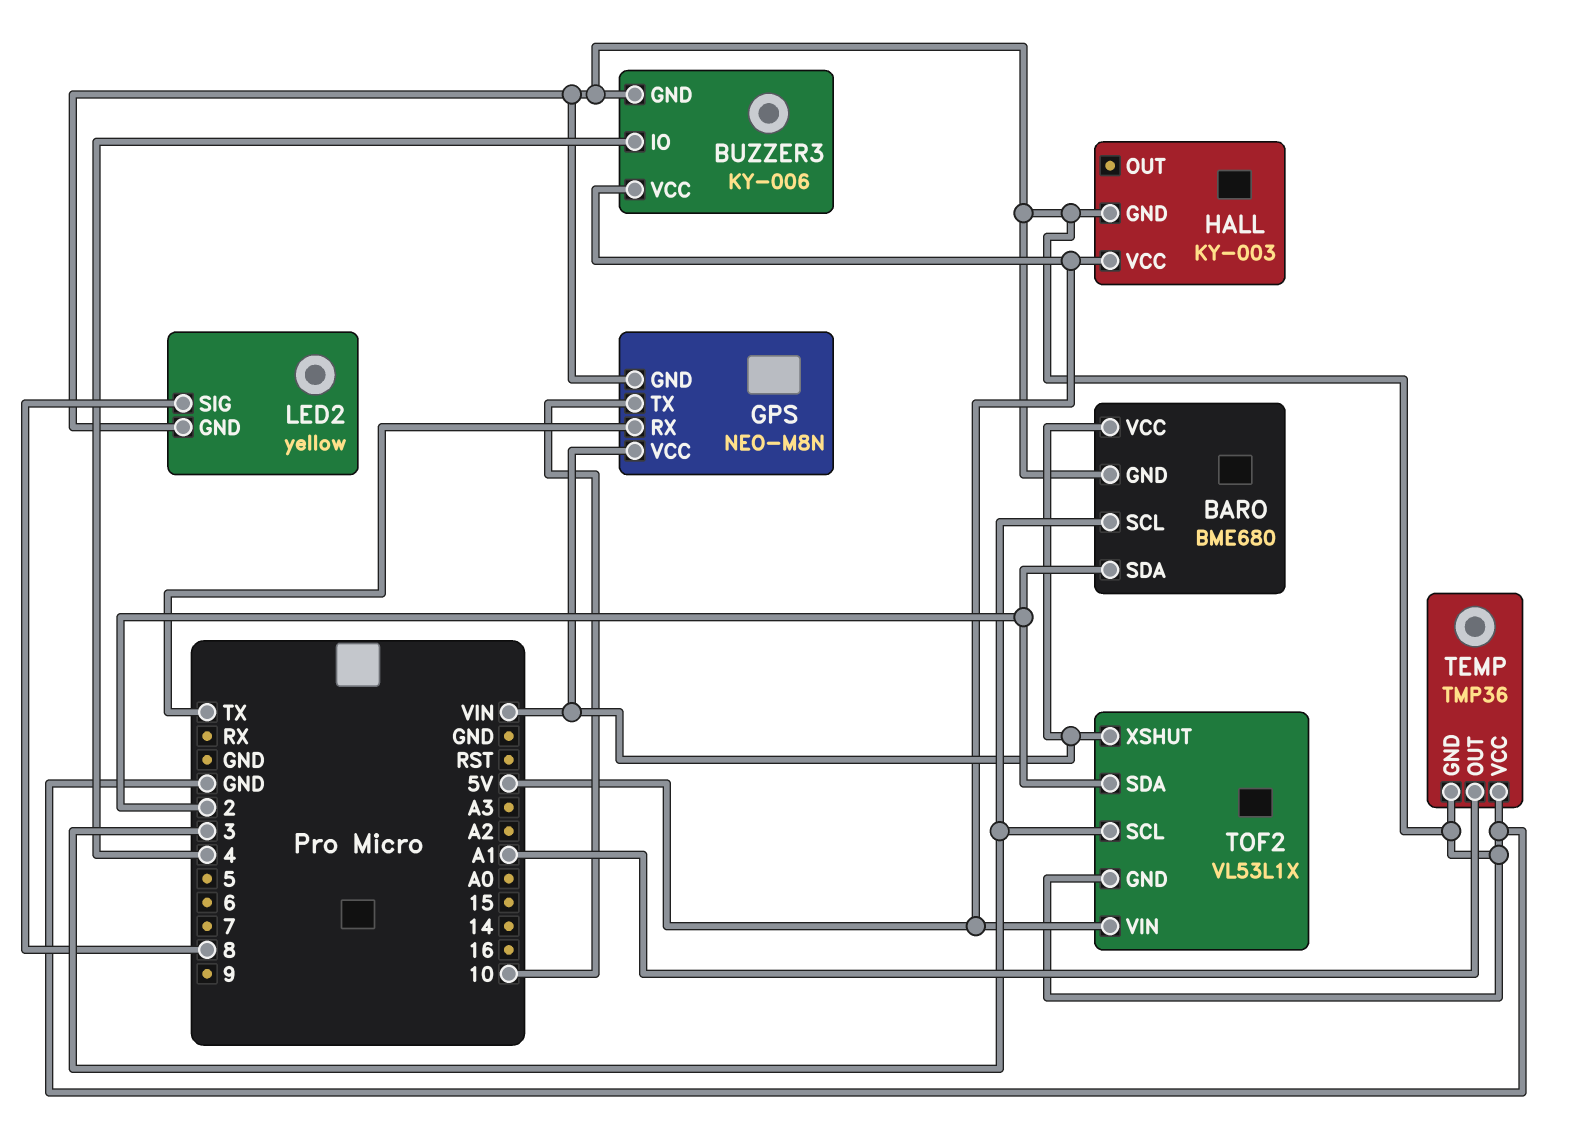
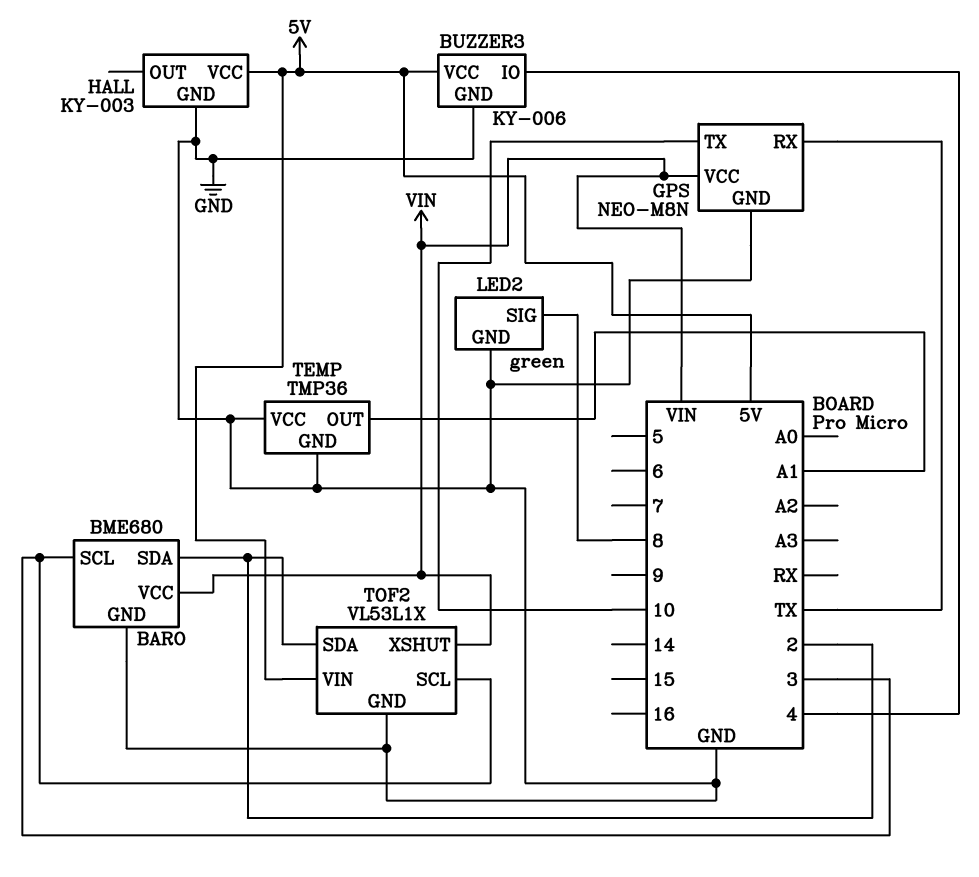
LED2: yellow -> green

